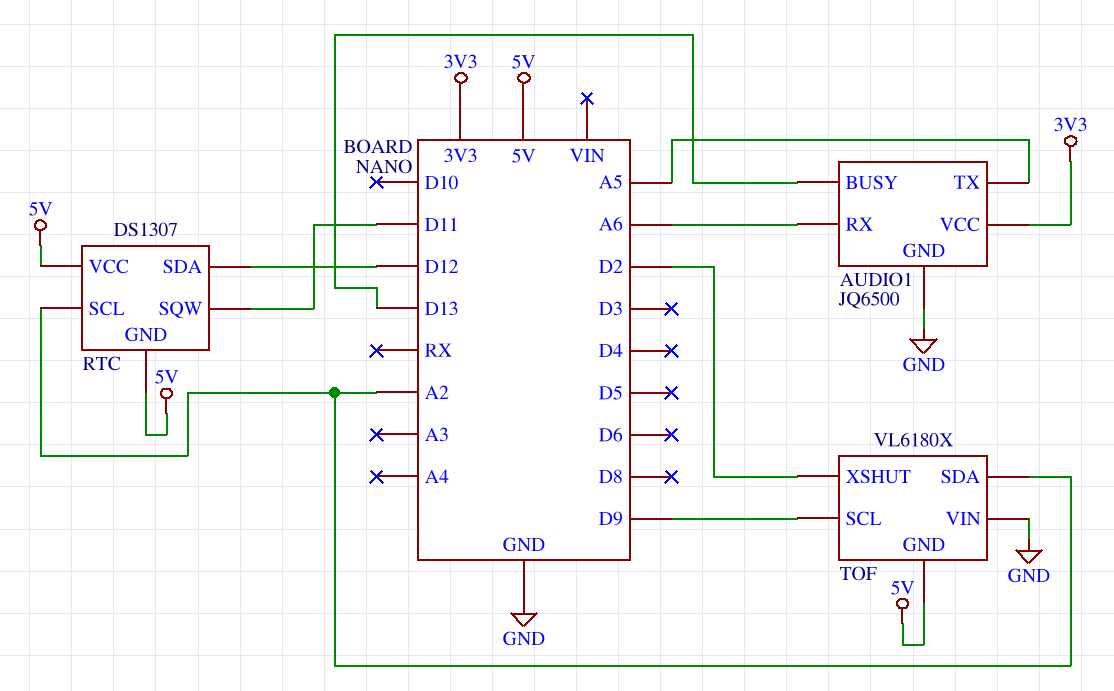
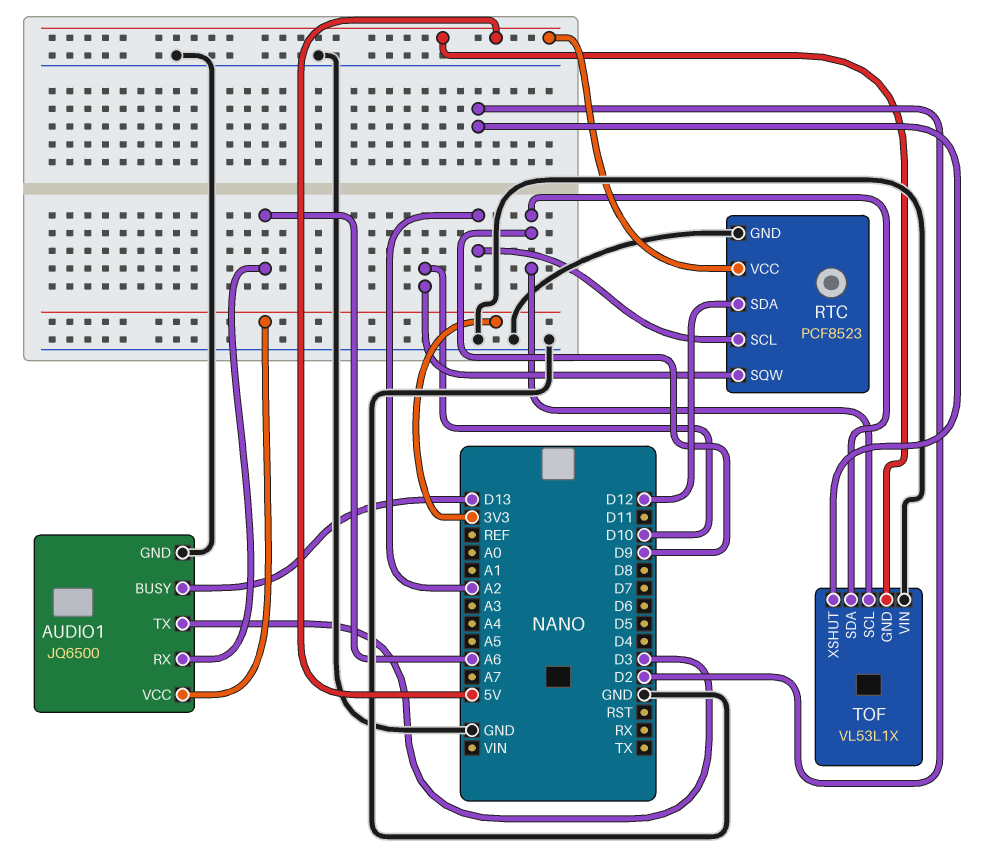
AUDIO1 pin TX: A5 -> D3
RTC: DS1307 -> PCF8523
RTC pin GND: 5V -> GND
RTC pin SQW: D11 -> D10
TOF: VL6180X -> VL53L1X
TOF pin SDA: A2 -> D9

